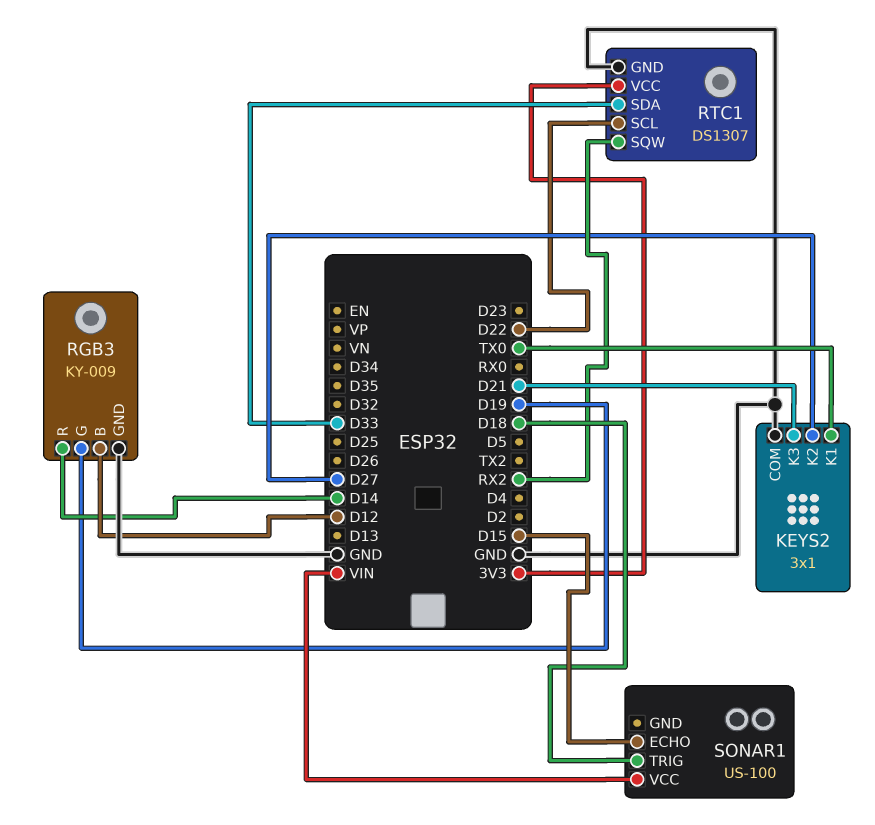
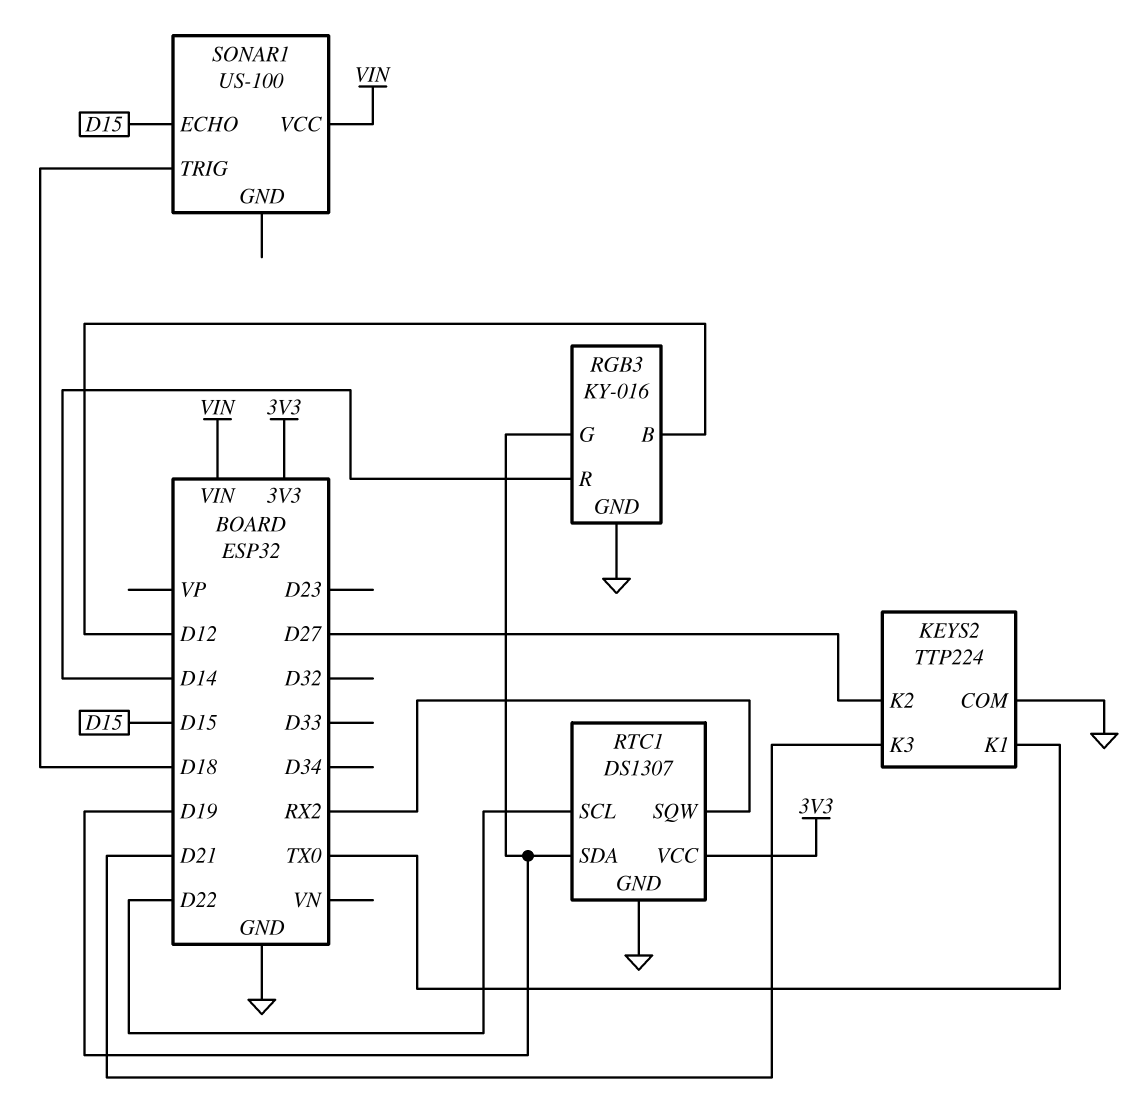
KEYS2: 3x1 -> TTP224
RGB3: KY-009 -> KY-016
RTC1 pin SDA: D33 -> D19

